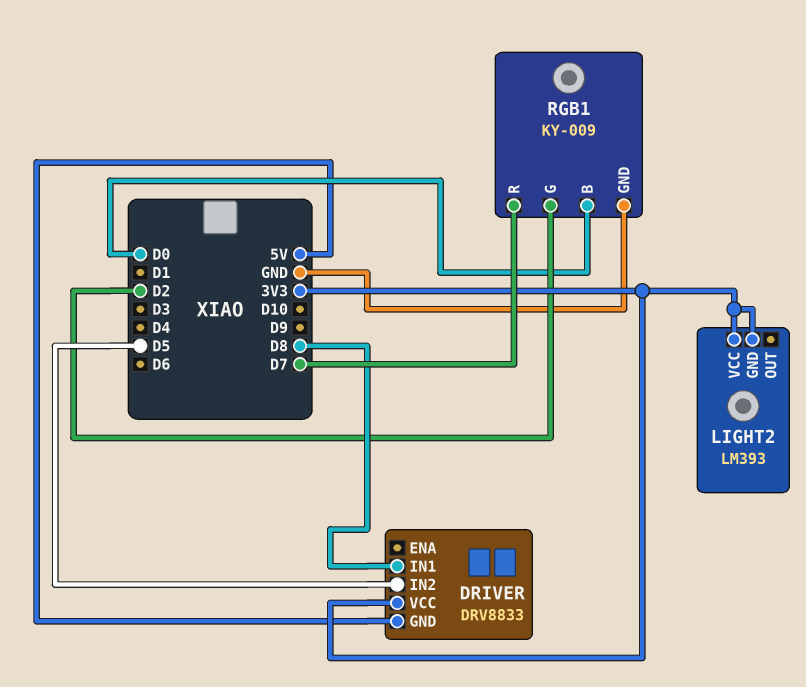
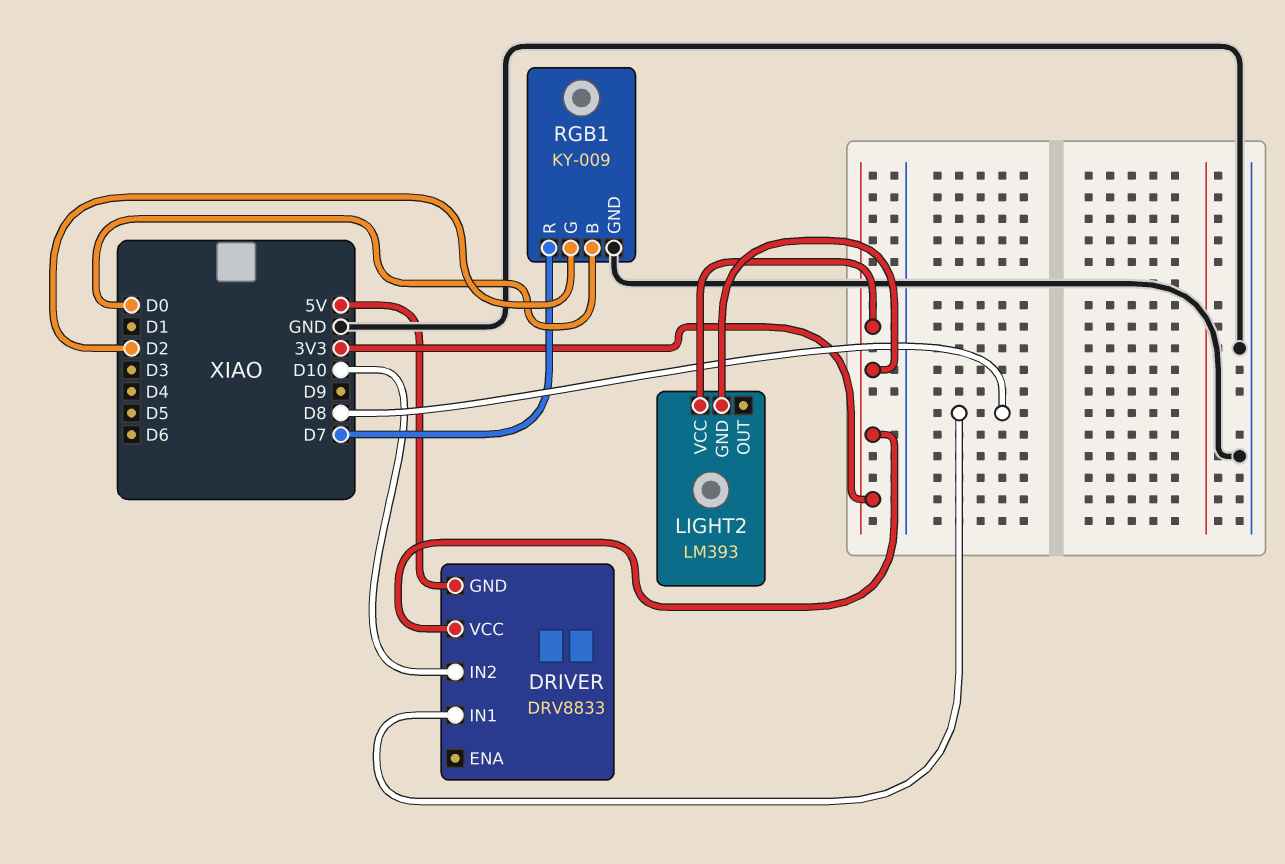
DRIVER pin IN2: D5 -> D10

